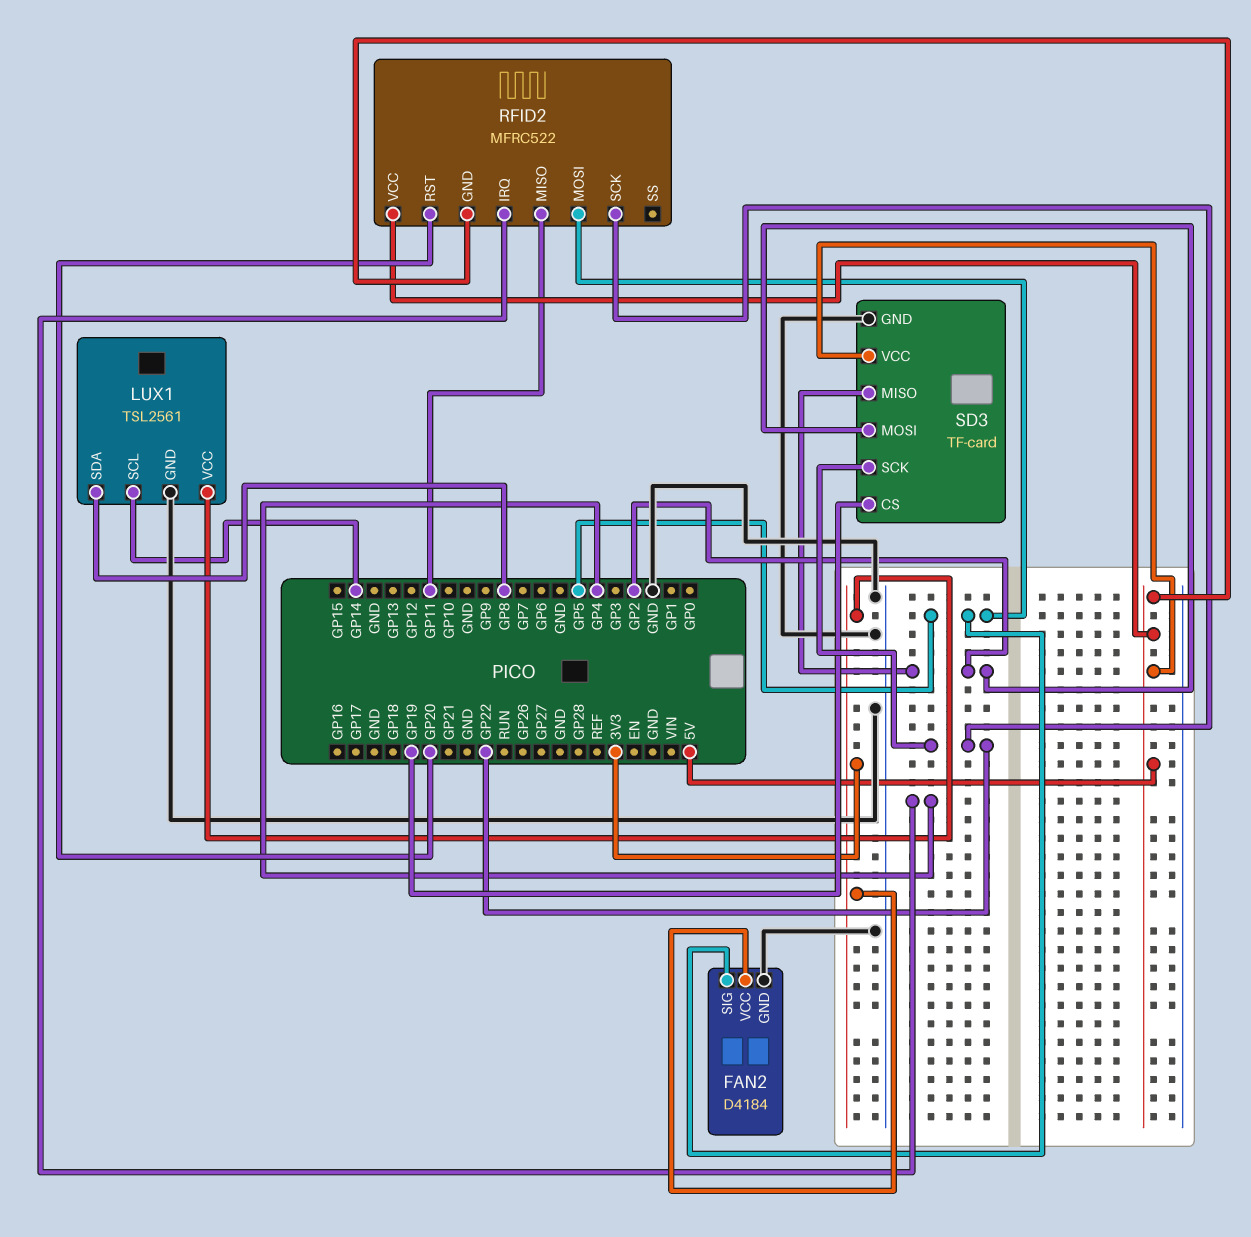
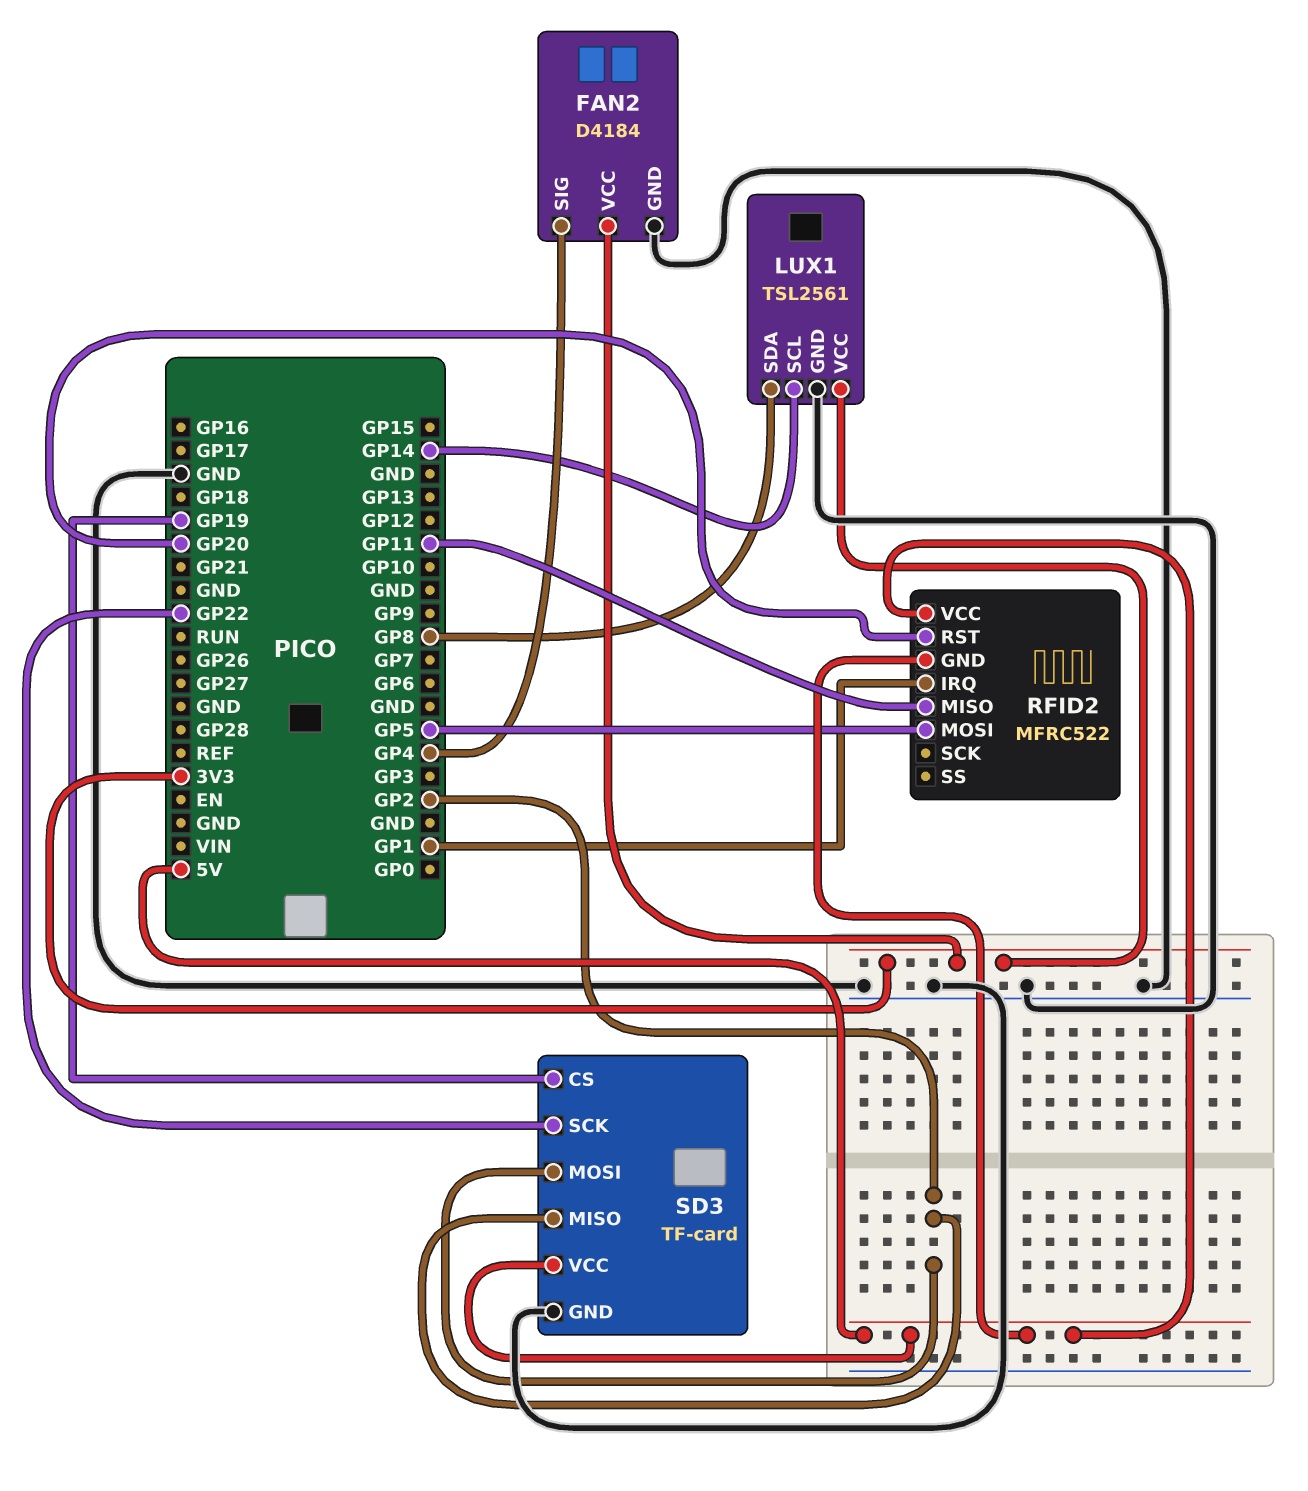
FAN2 pin SIG: GP5 -> GP4
RFID2 pin IRQ: GP4 -> GP1
RFID2 pin SCK: GP22 -> none

